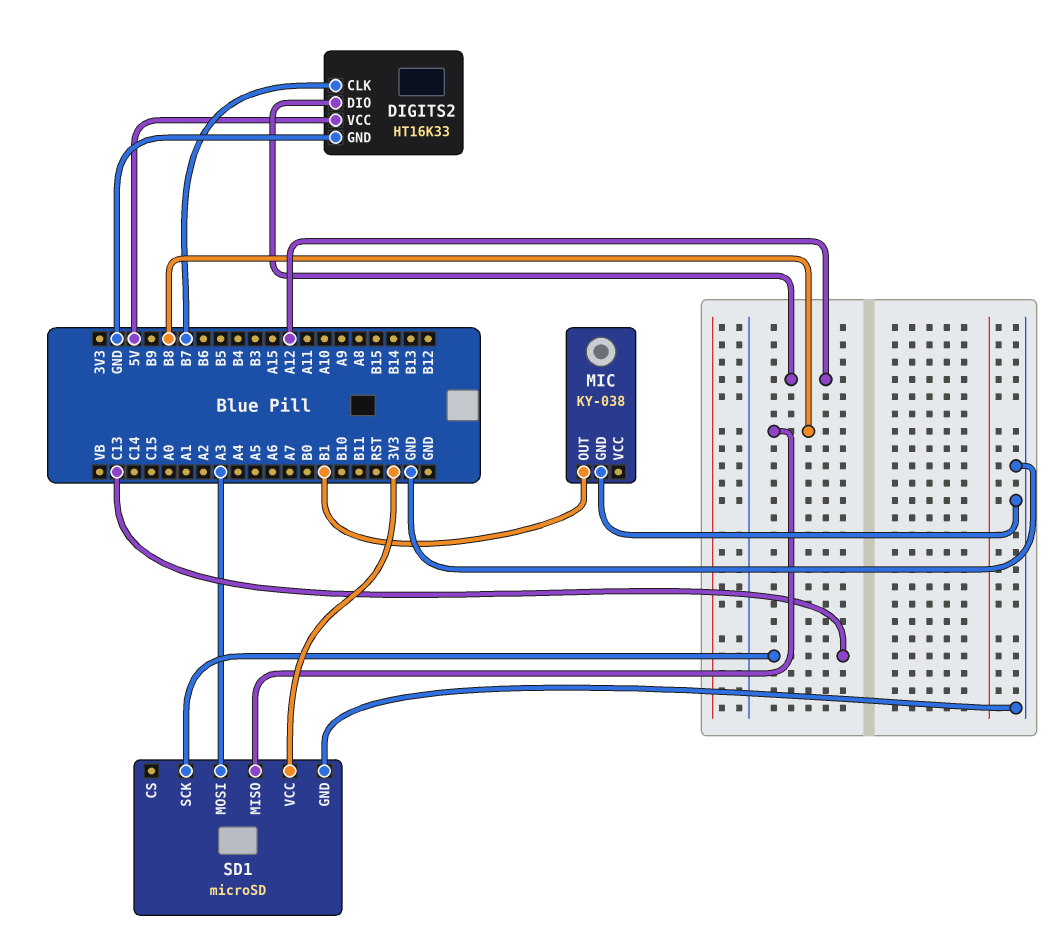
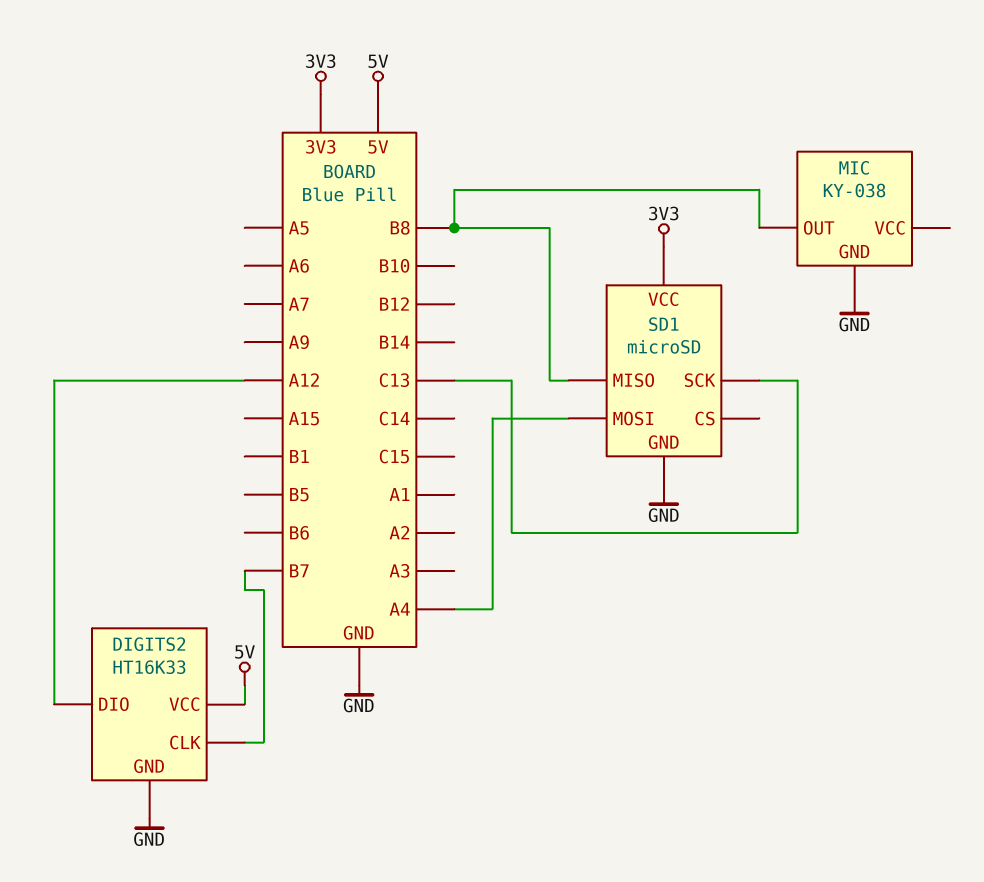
MIC pin OUT: B1 -> B8
SD1 pin MOSI: A3 -> A4

